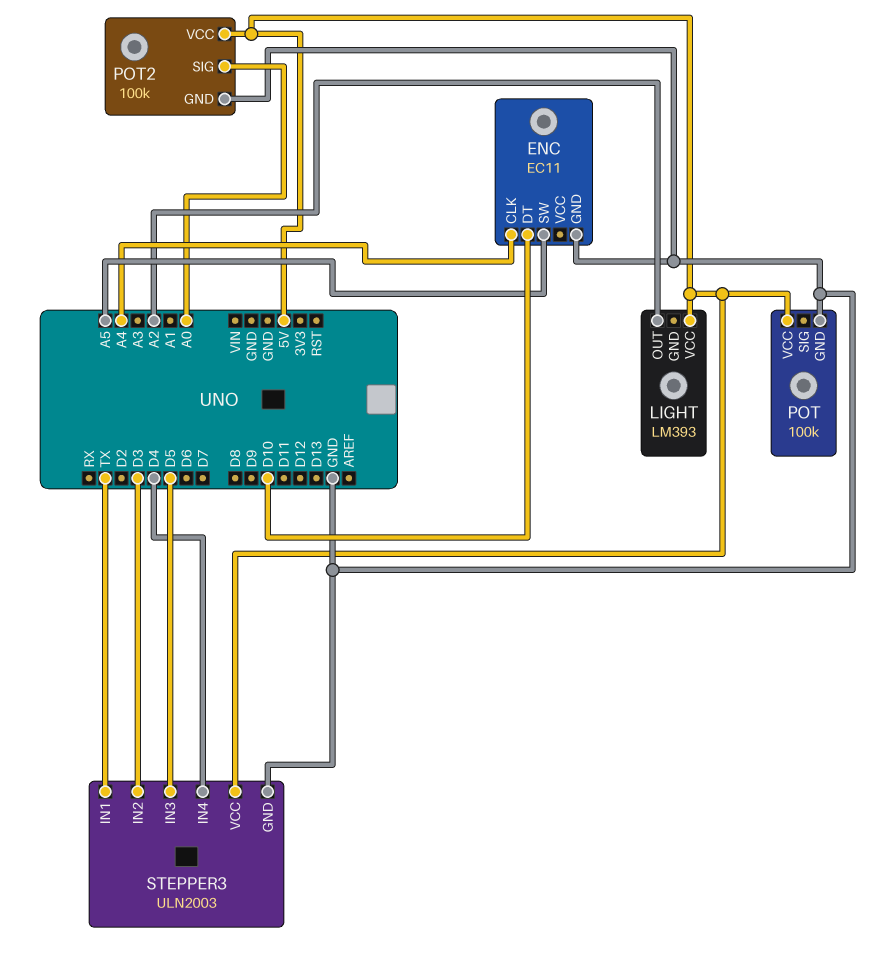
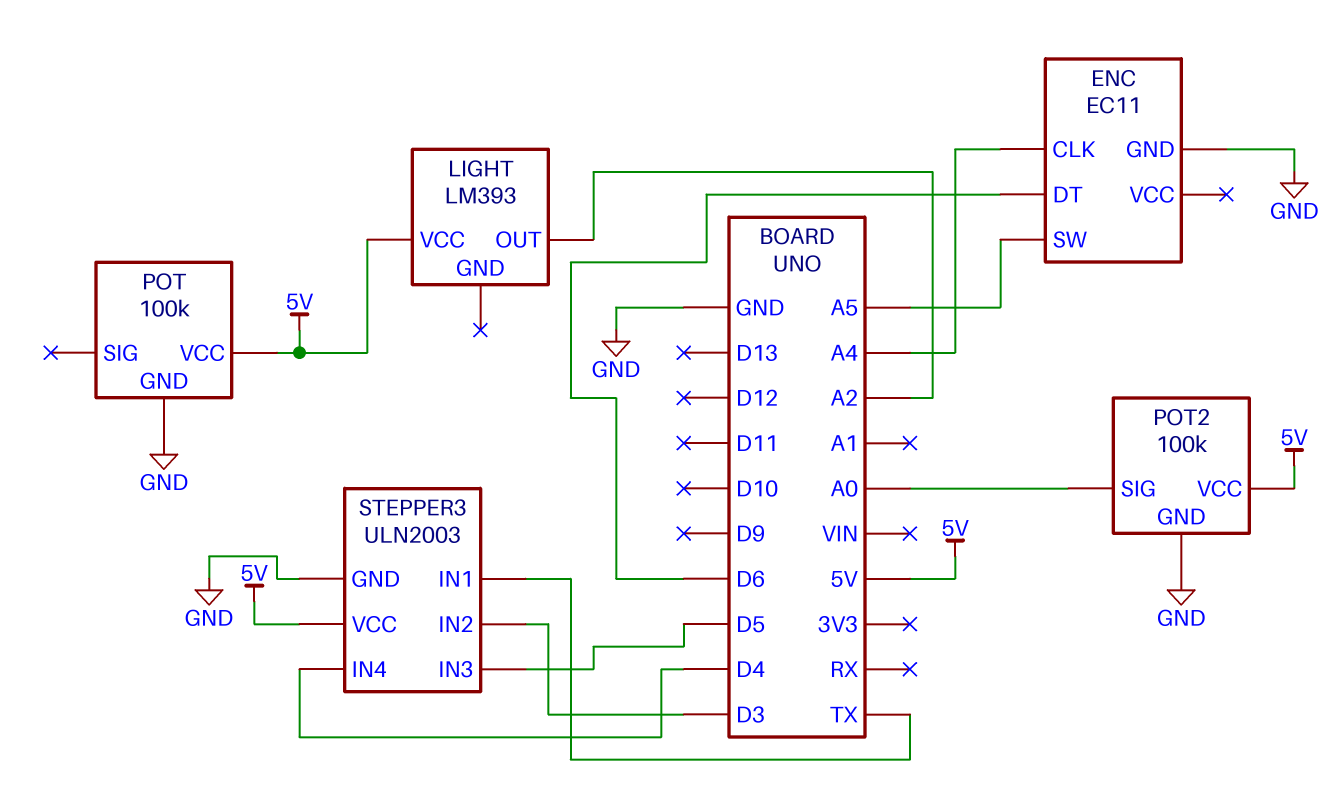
ENC pin DT: D10 -> D6

